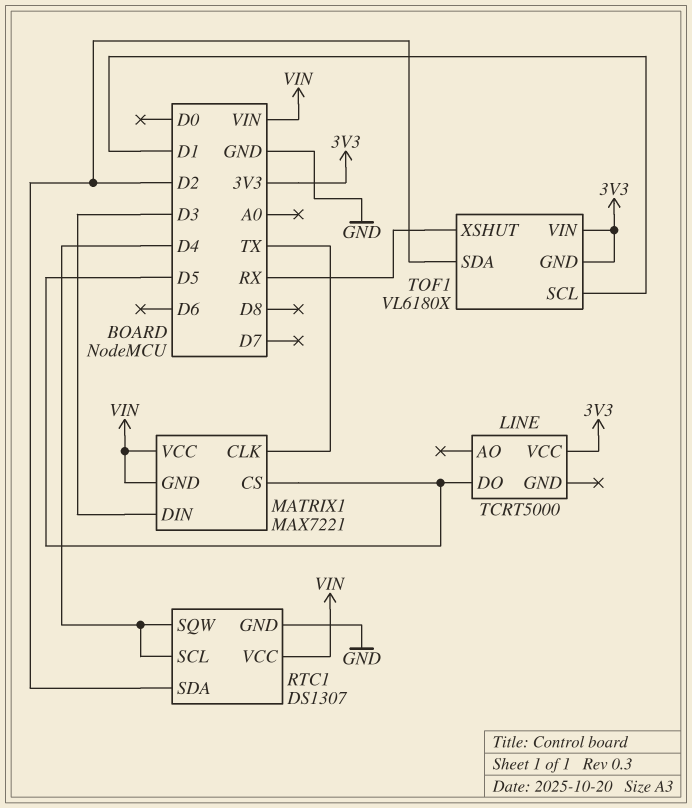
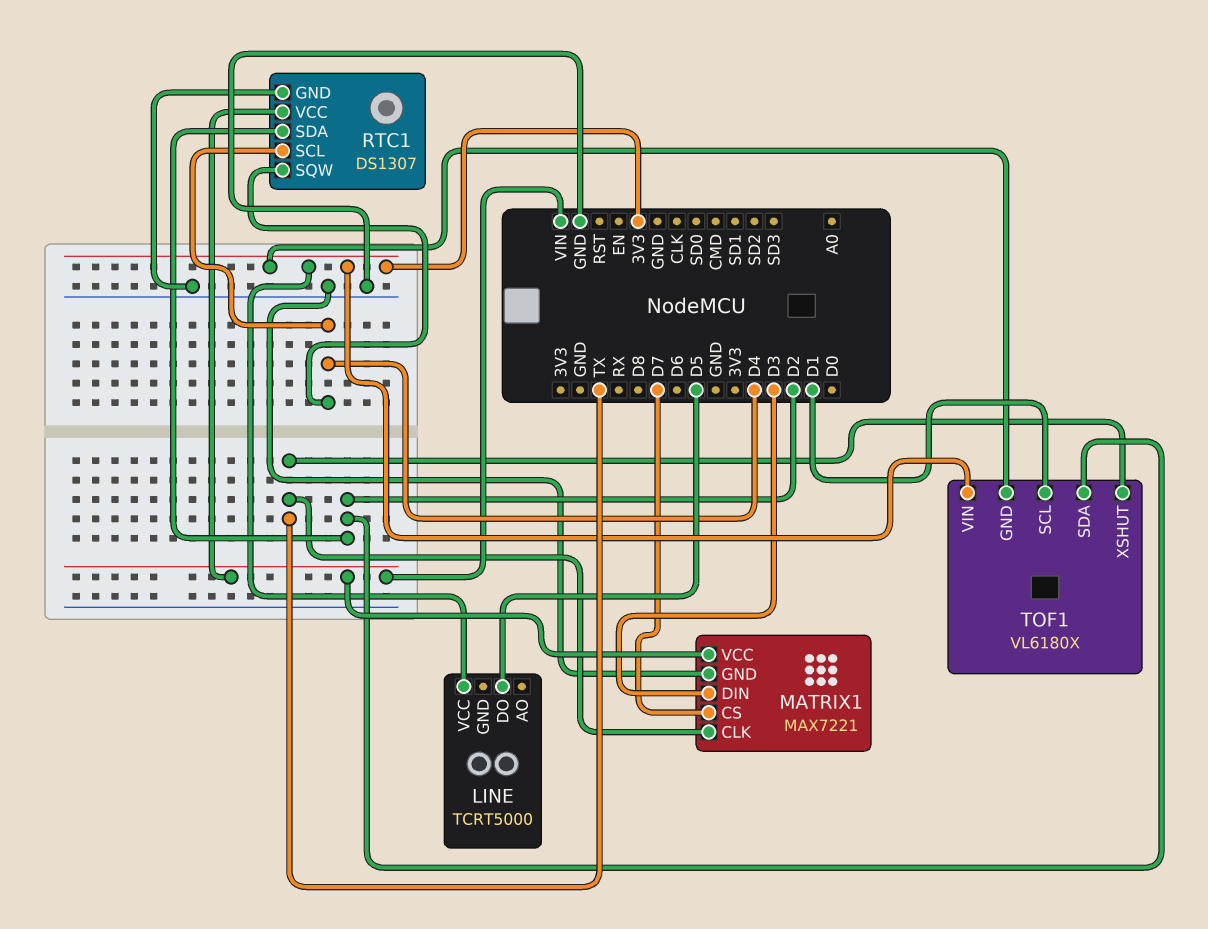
MATRIX1 pin CS: D5 -> D7
MATRIX1 pin GND: VIN -> GND
TOF1 pin XSHUT: RX -> TX

